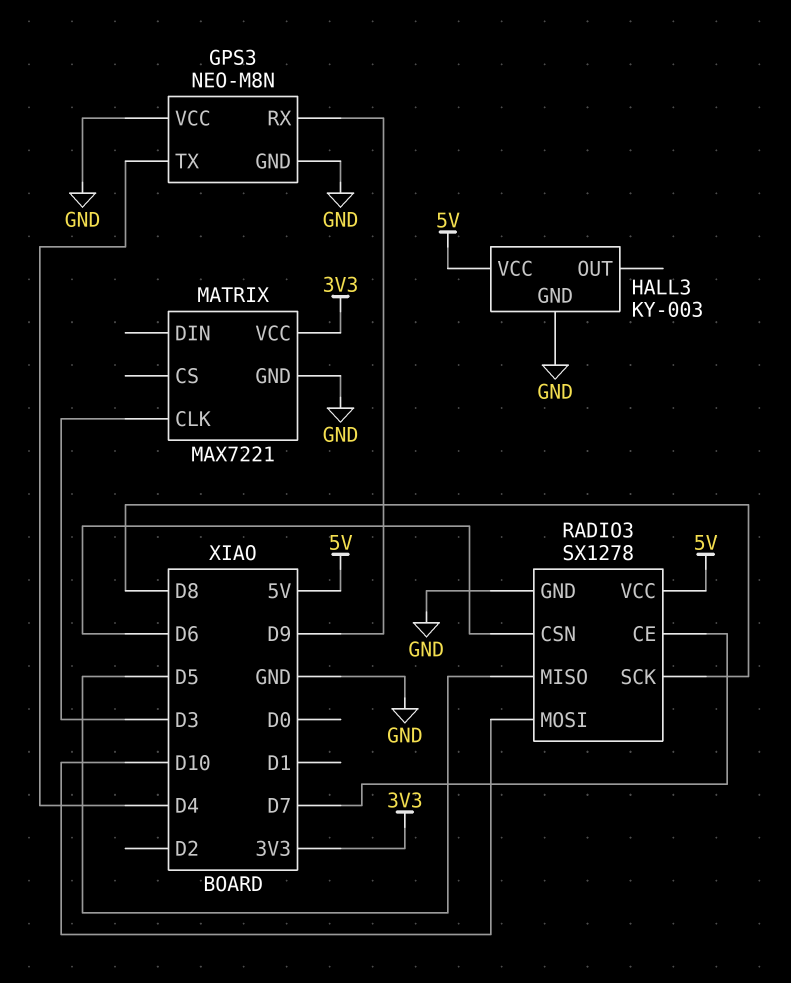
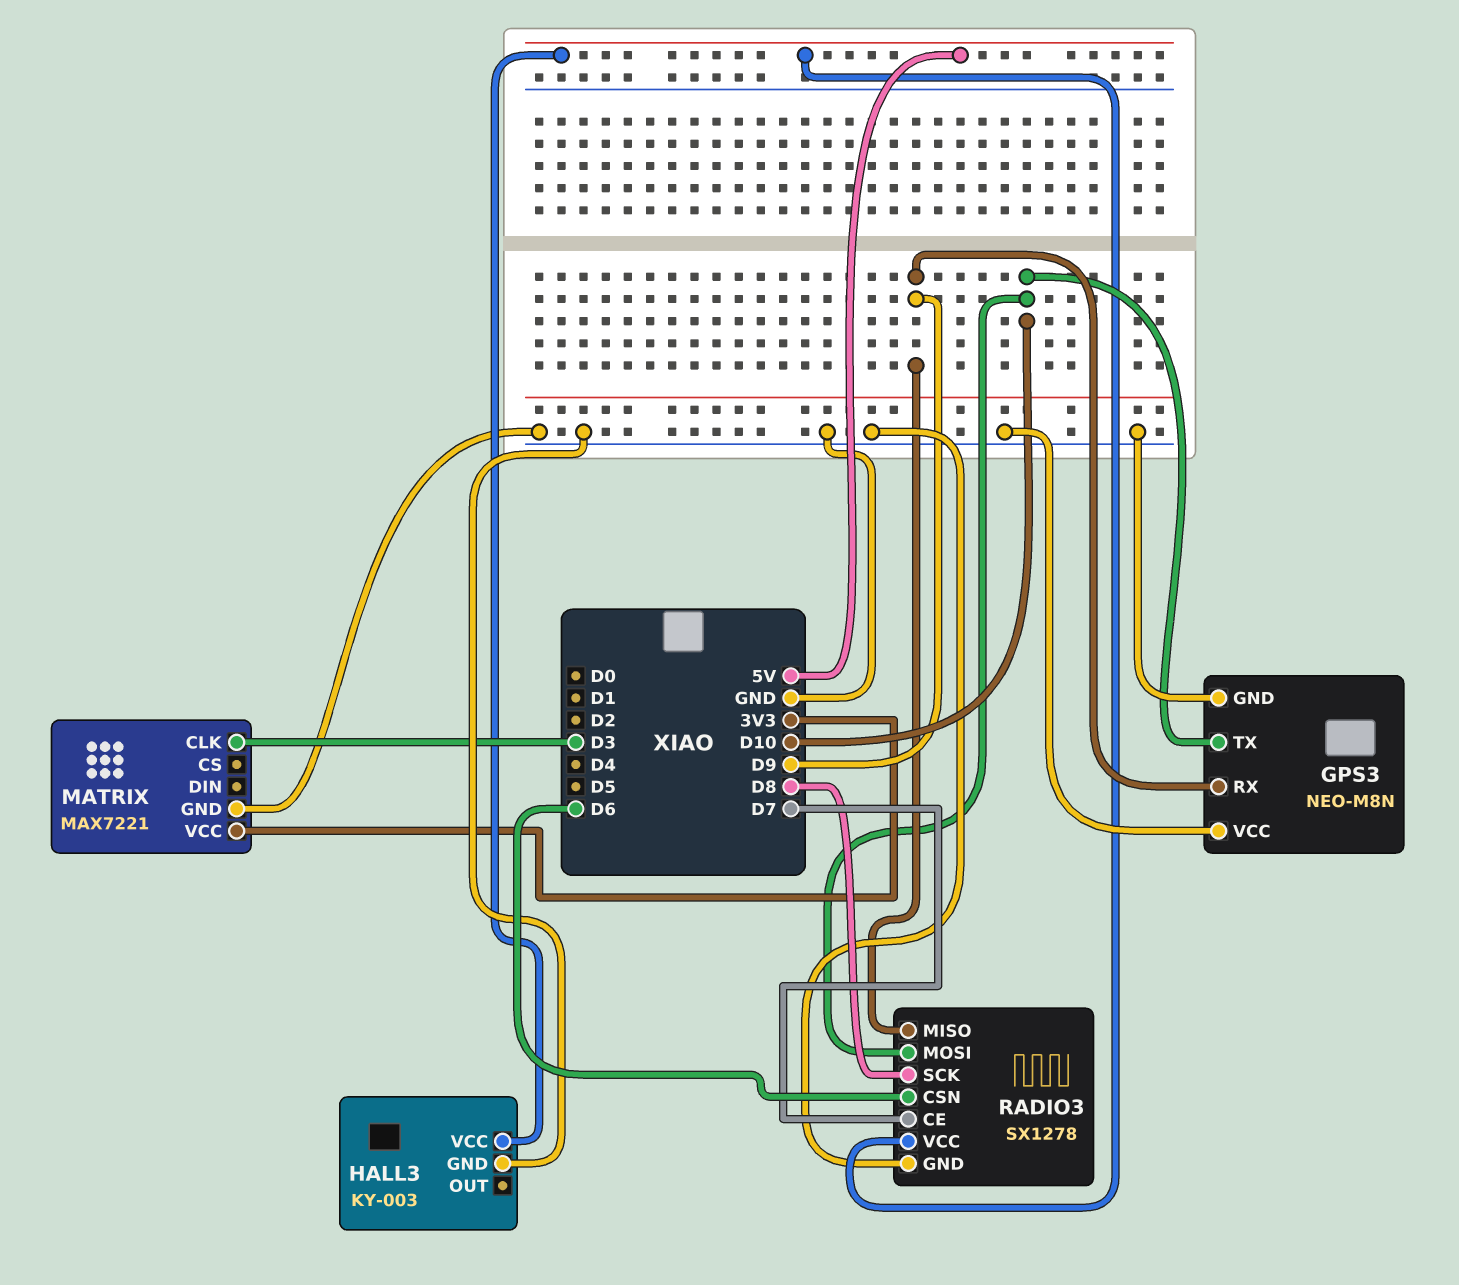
GPS3 pin TX: D4 -> D10
RADIO3 pin MISO: D5 -> D9

